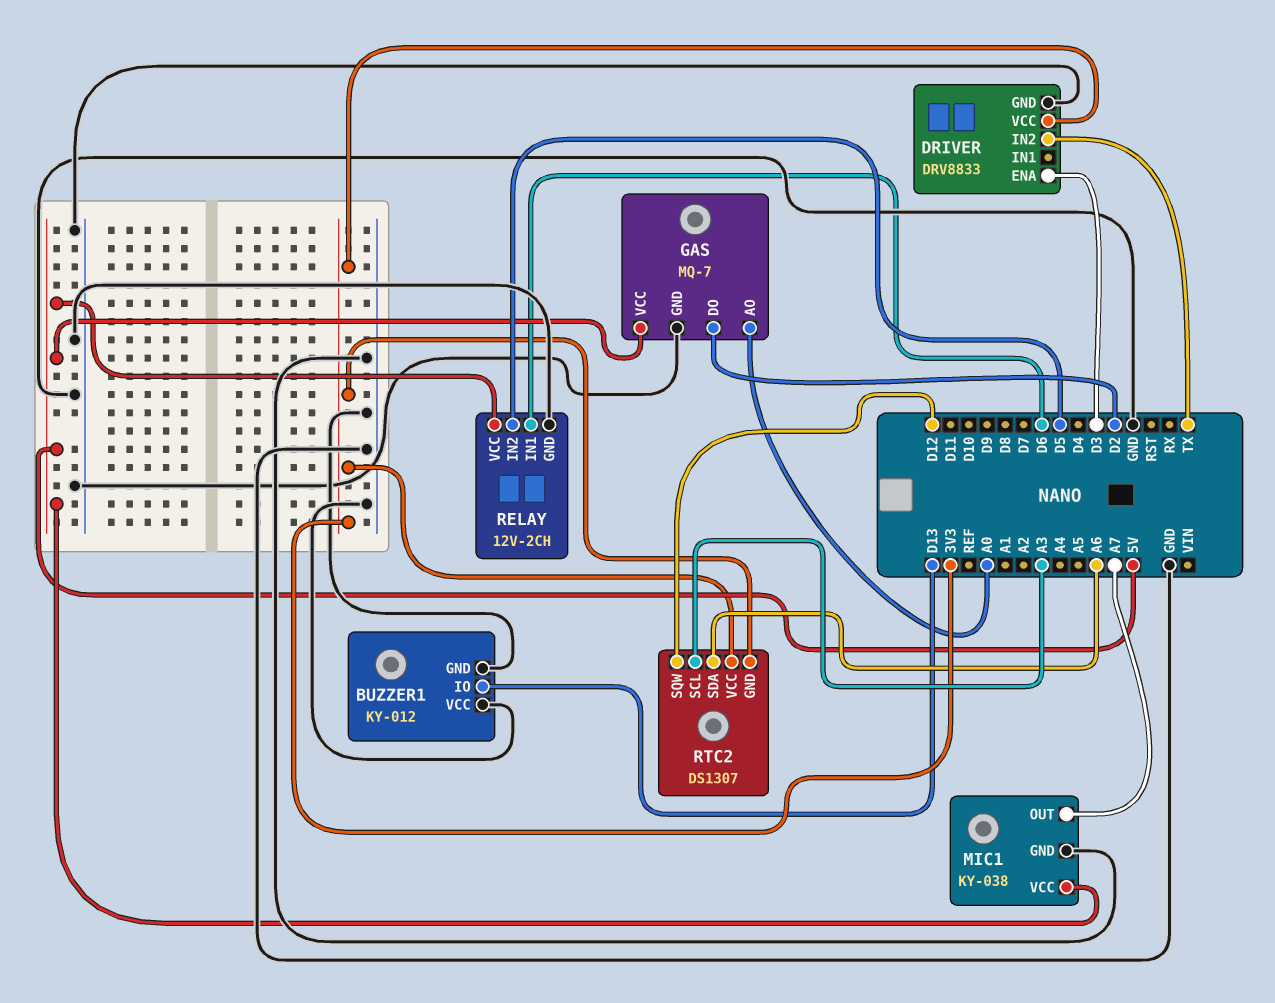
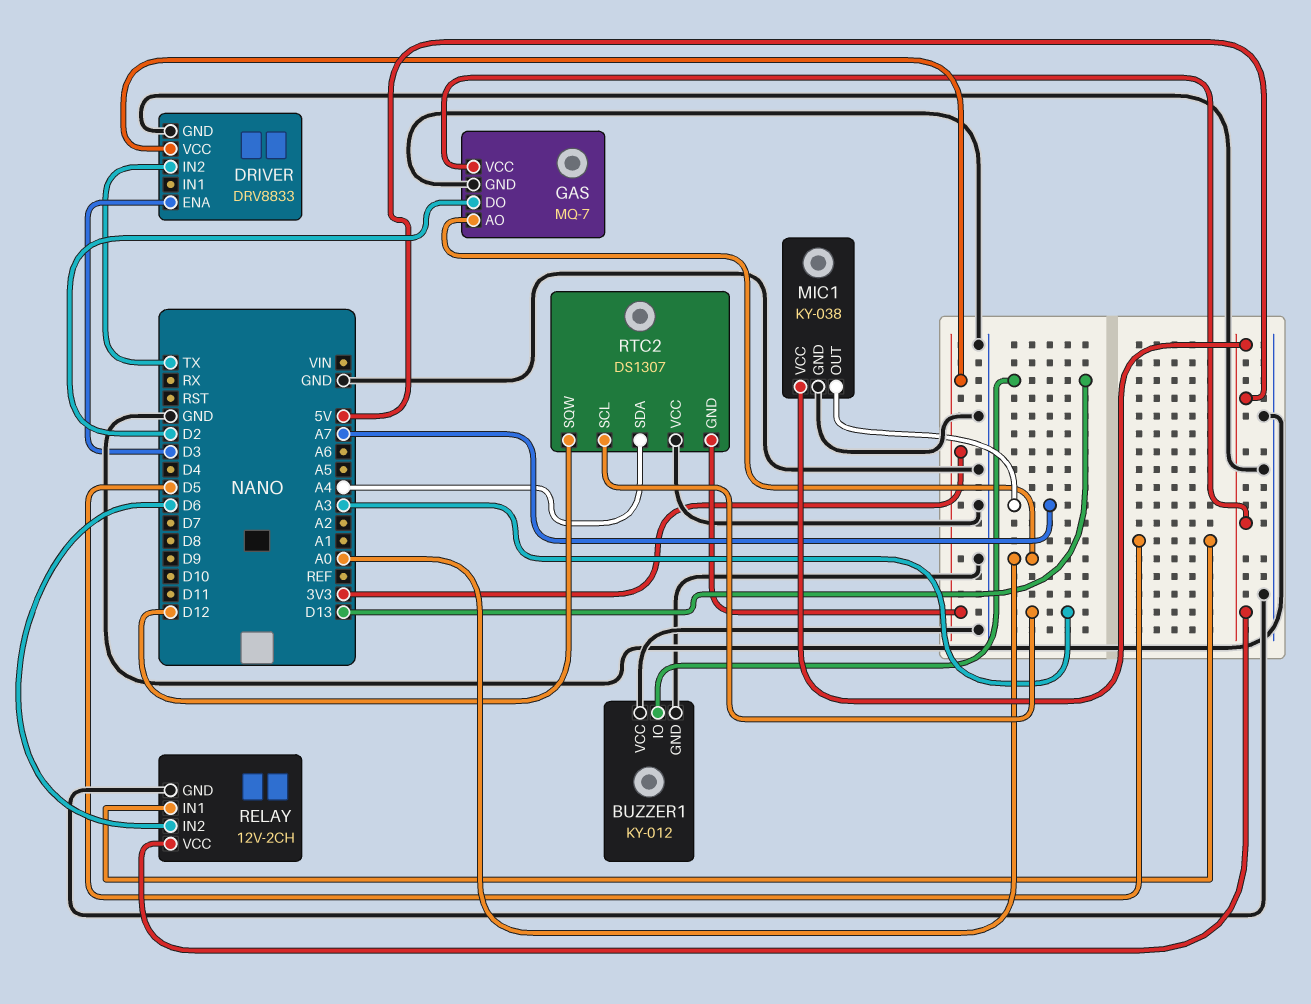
RELAY pin IN1: D6 -> D5
RELAY pin IN2: D5 -> D6
RTC2 pin SDA: A6 -> A4
RTC2 pin VCC: 3V3 -> GND

